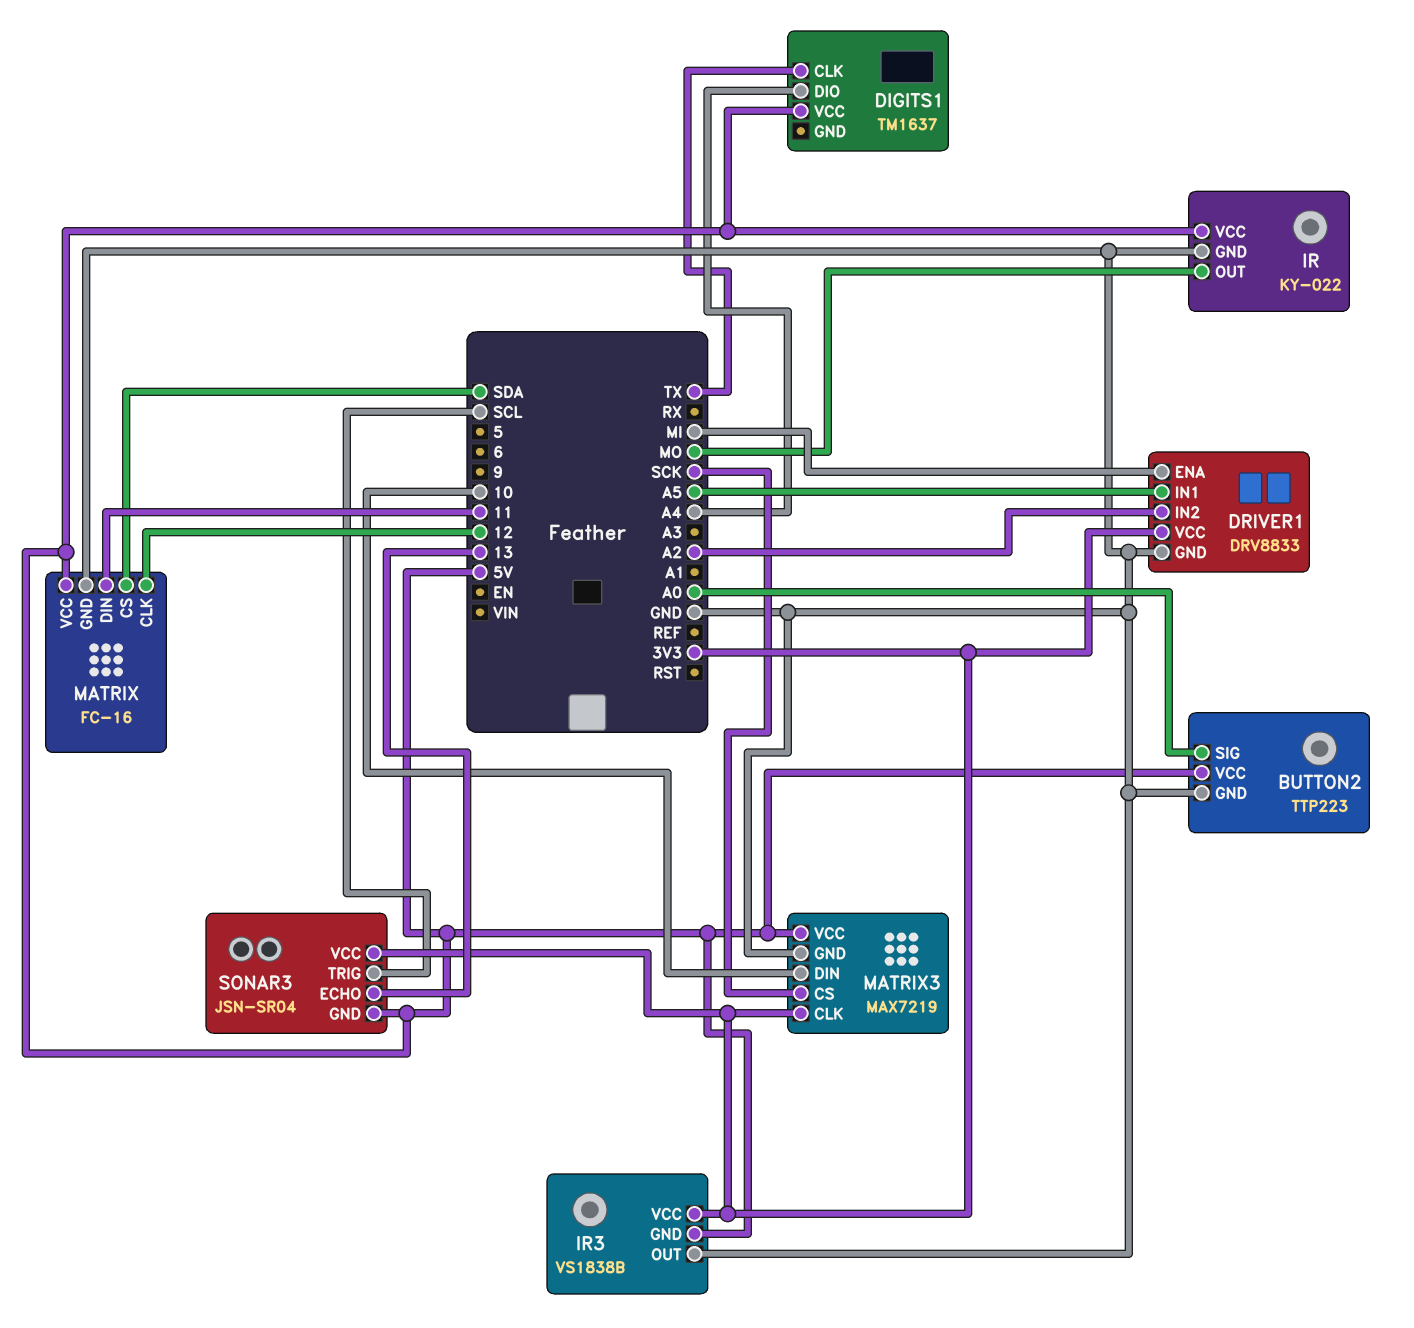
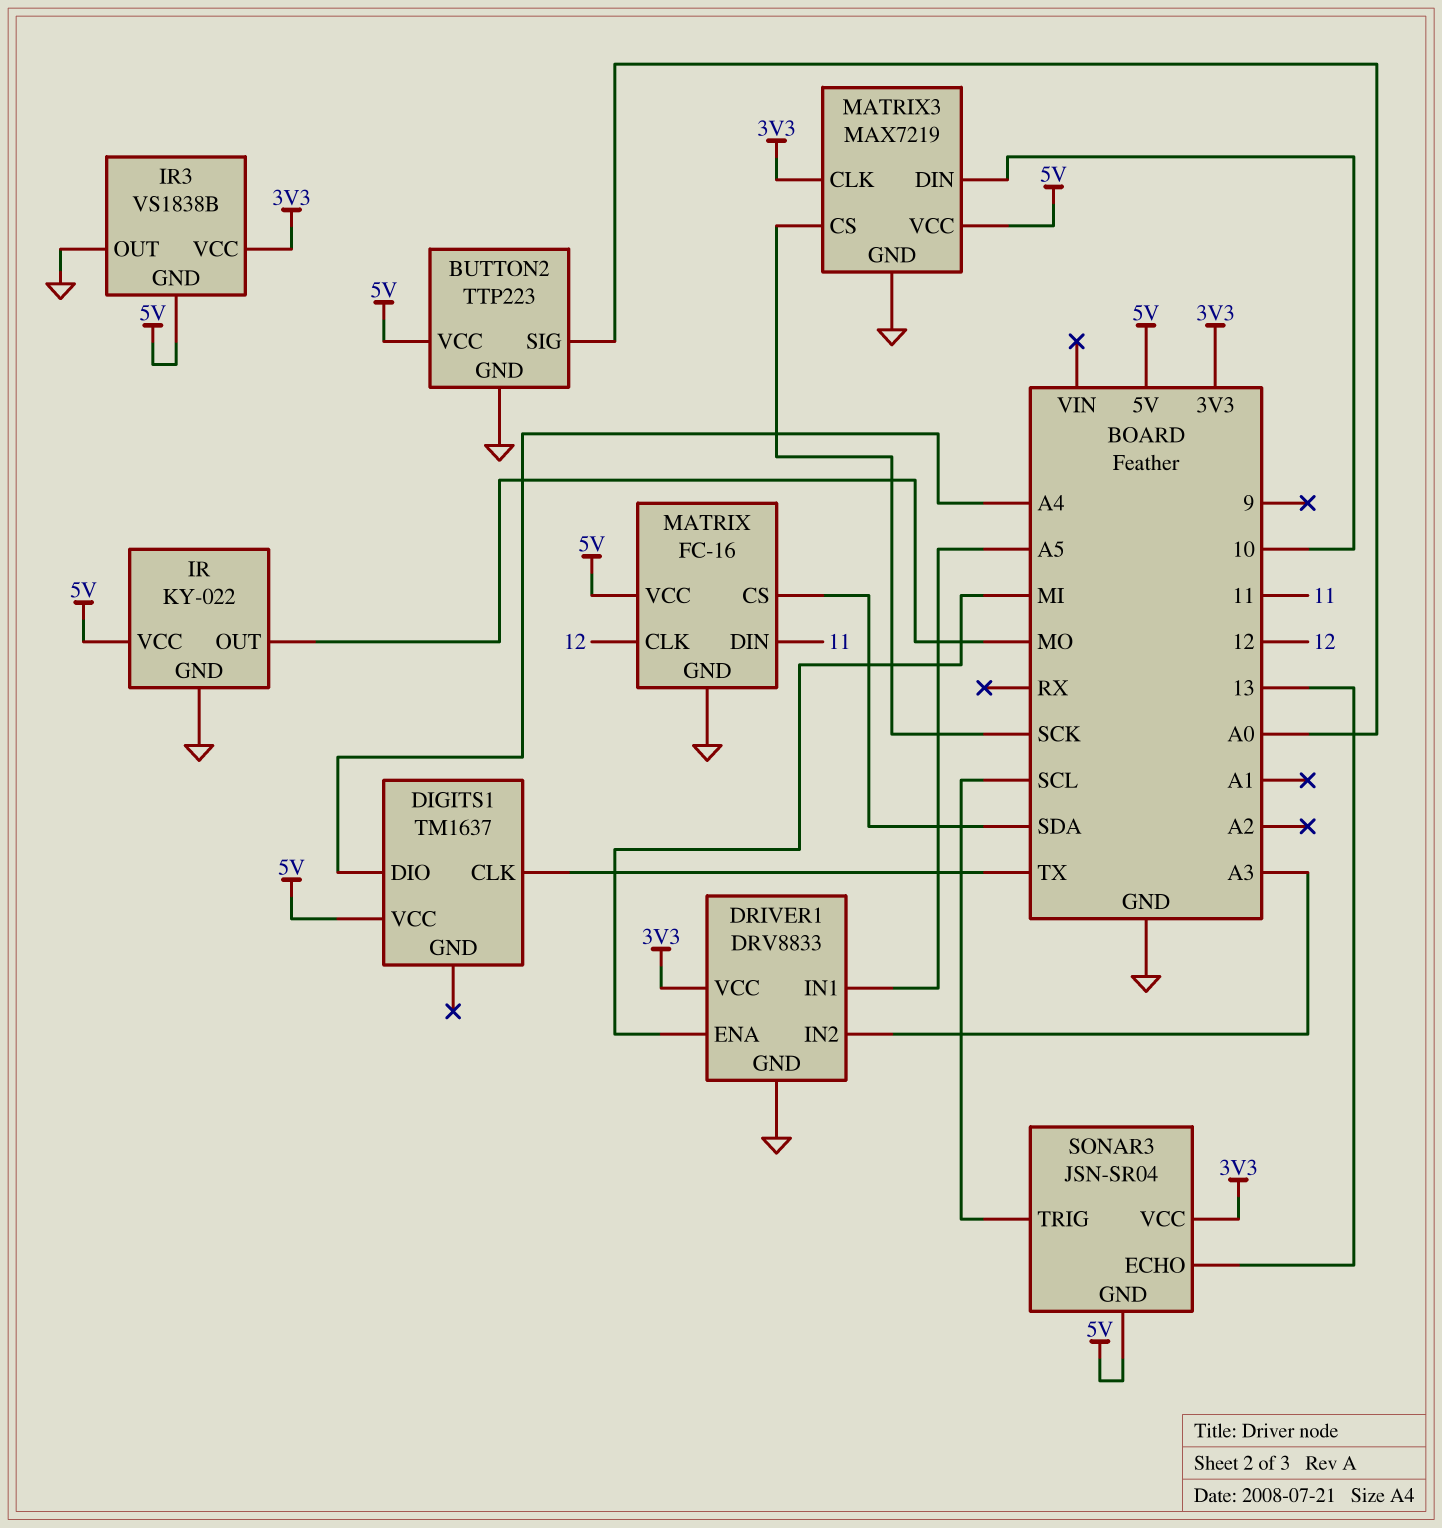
DRIVER1 pin IN2: A2 -> A3

